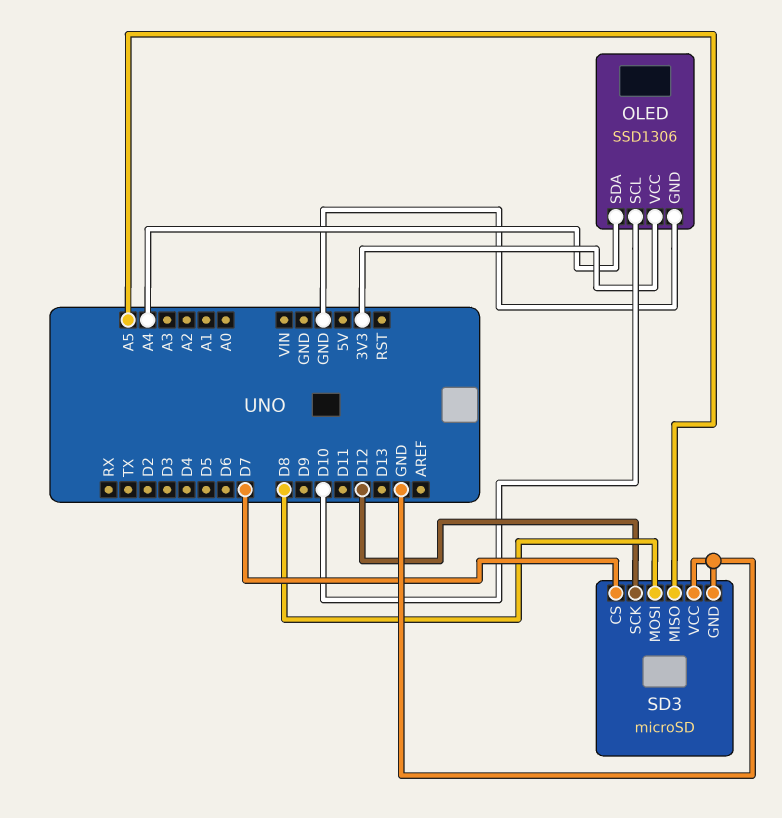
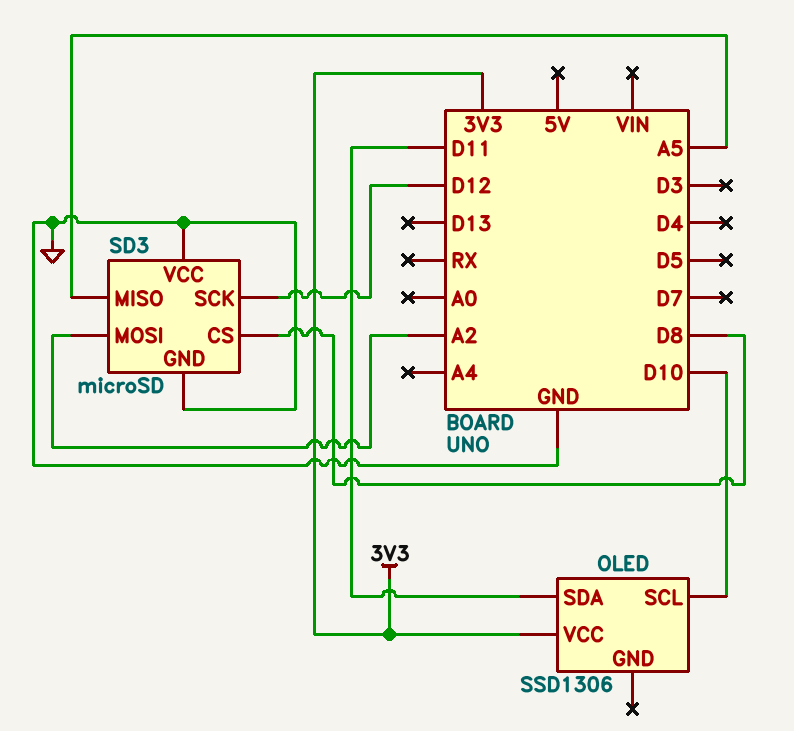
OLED pin GND: GND -> none
OLED pin SDA: A4 -> D11
SD3 pin CS: D7 -> D8
SD3 pin MOSI: D8 -> A2

